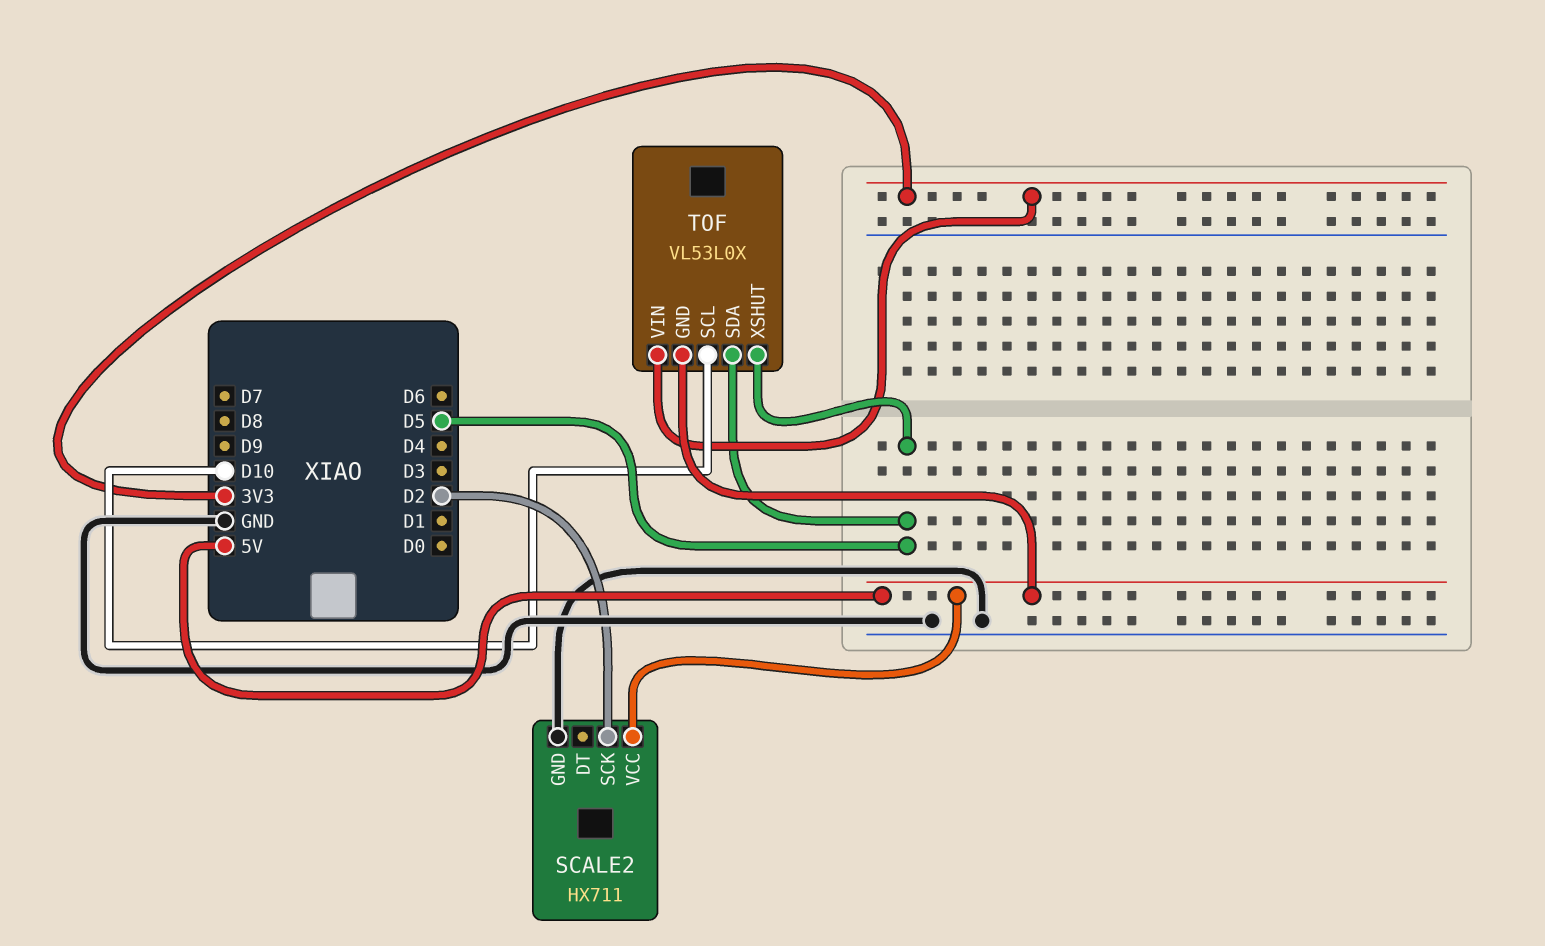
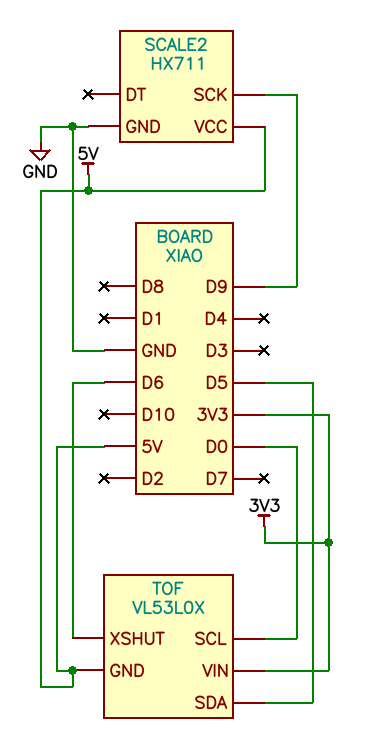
SCALE2 pin SCK: D2 -> D9
TOF pin SCL: D10 -> D0
TOF pin XSHUT: D5 -> D6

